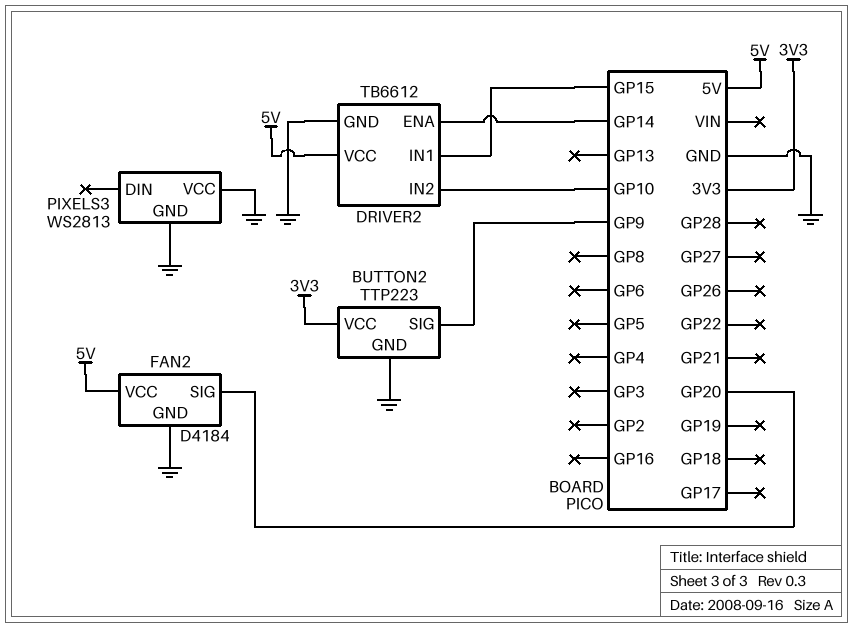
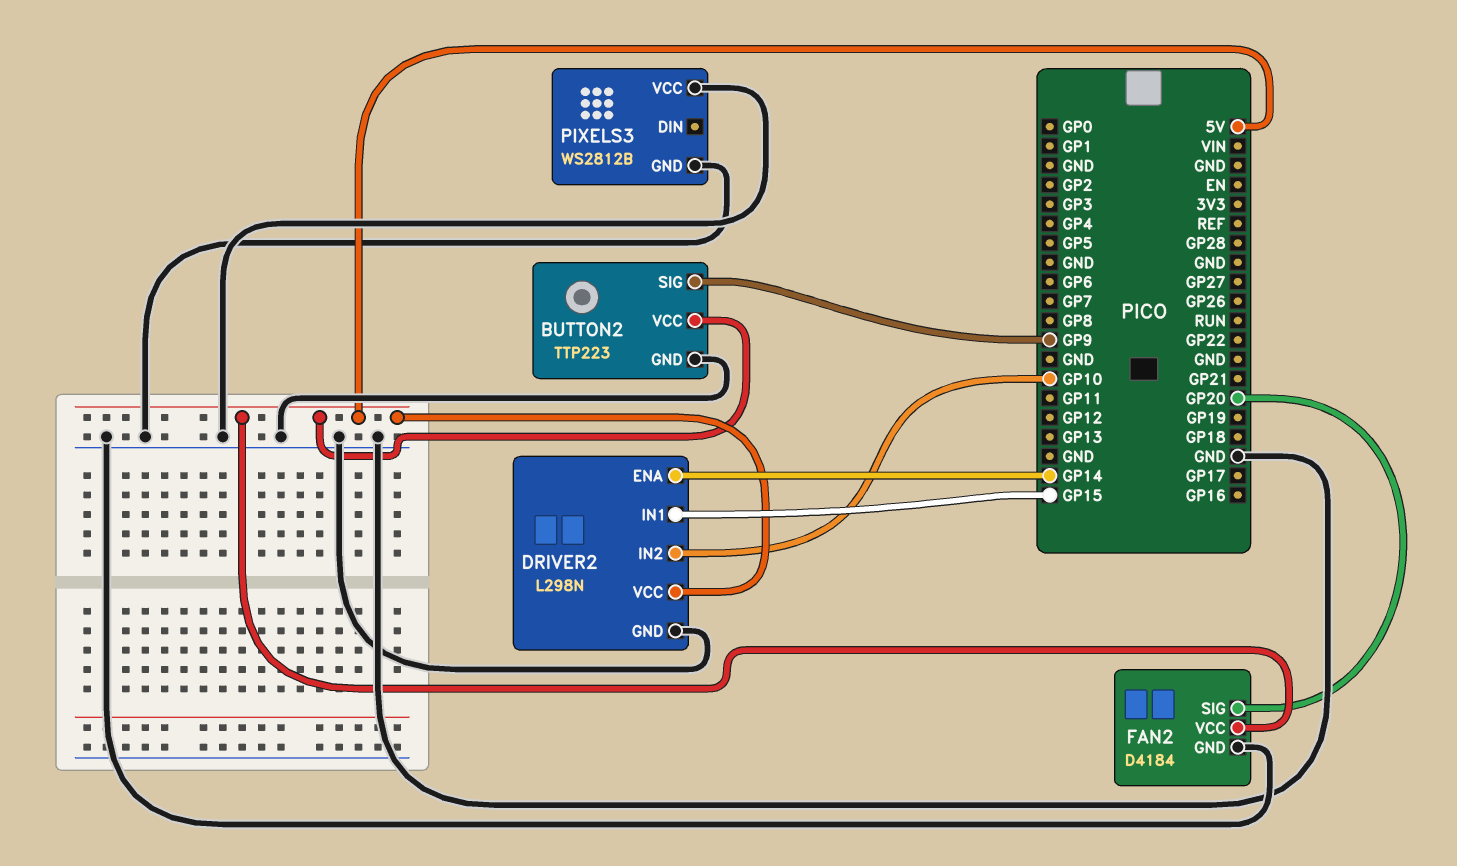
BUTTON2 pin VCC: 3V3 -> 5V
DRIVER2: TB6612 -> L298N
PIXELS3: WS2813 -> WS2812B

